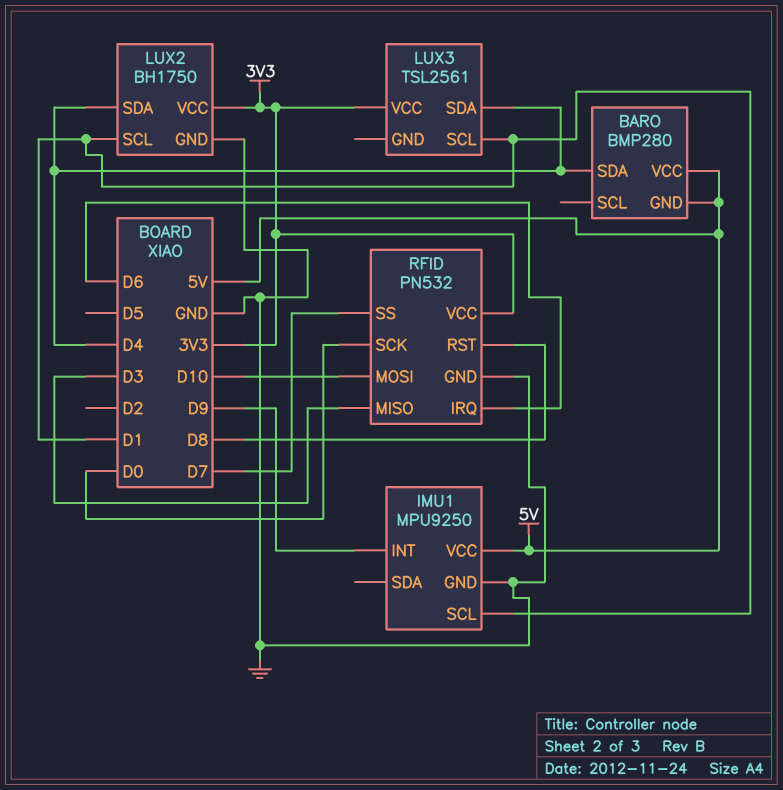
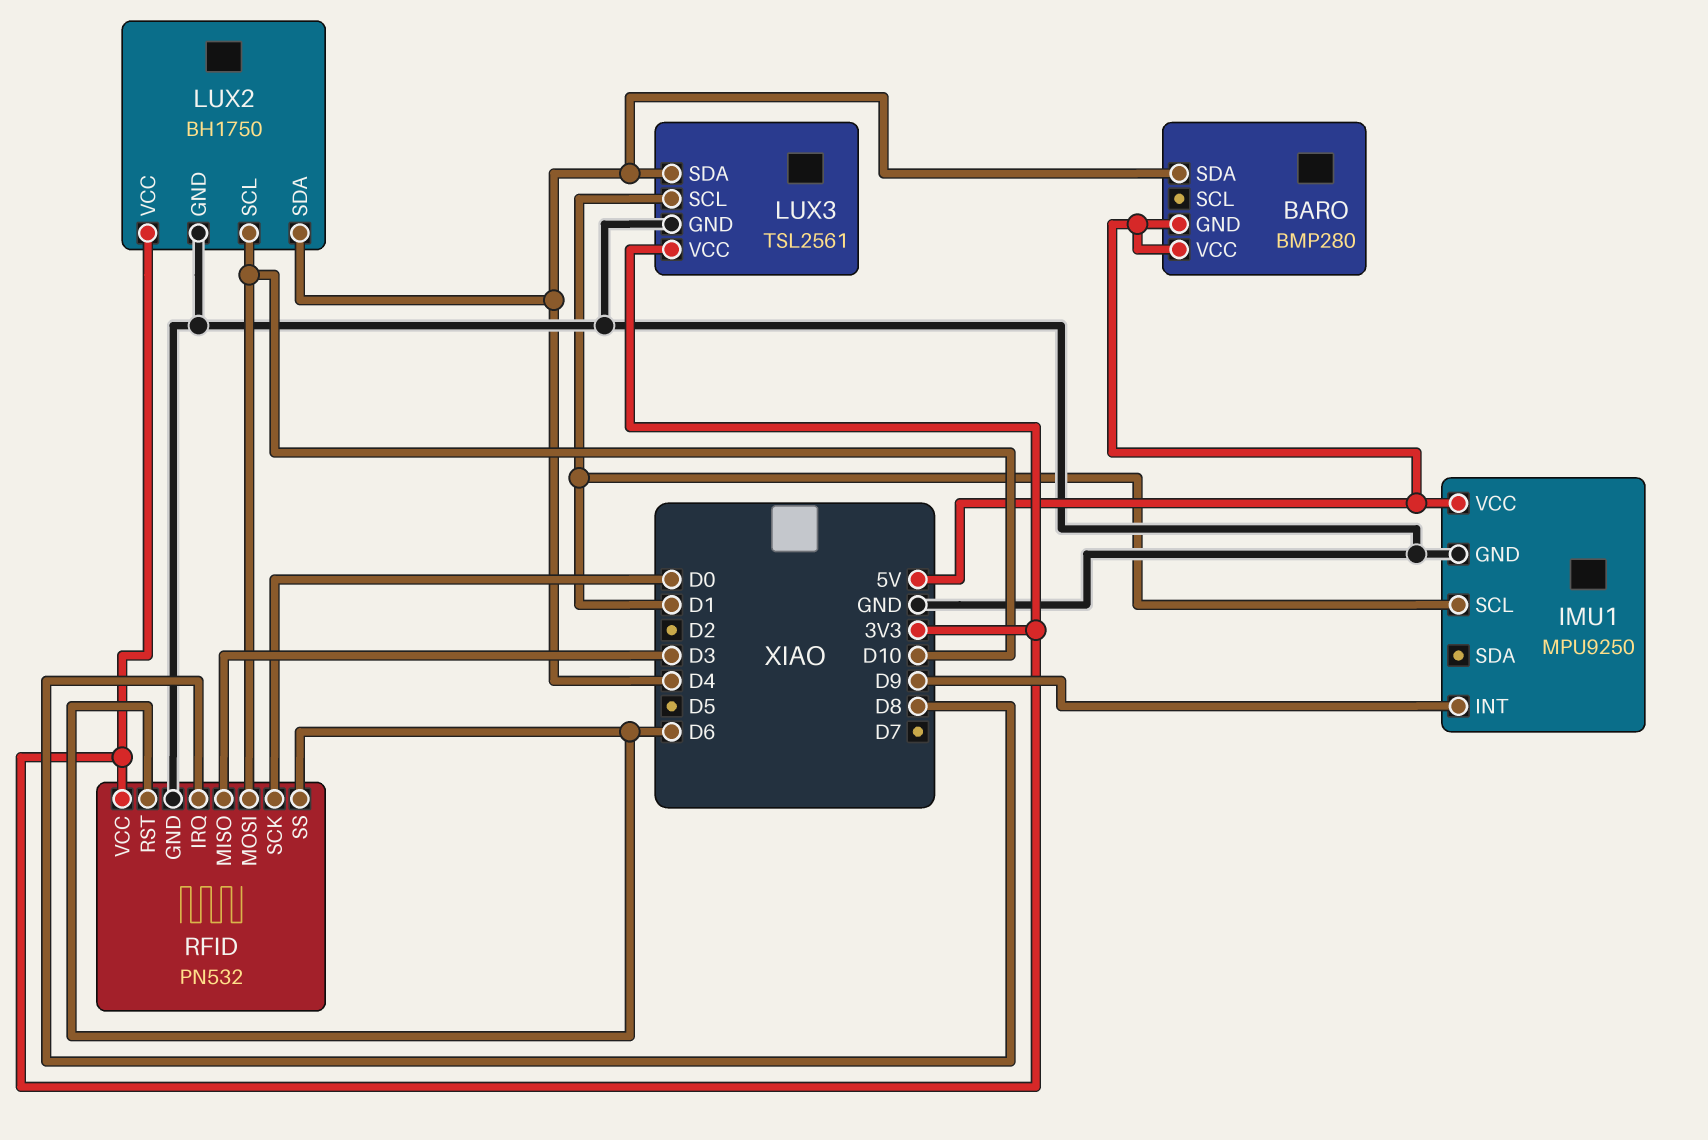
LUX2 pin SCL: D1 -> D10
LUX3 pin GND: none -> GND
RFID pin IRQ: D6 -> D8
RFID pin RST: D8 -> D6
RFID pin SS: D7 -> D6

